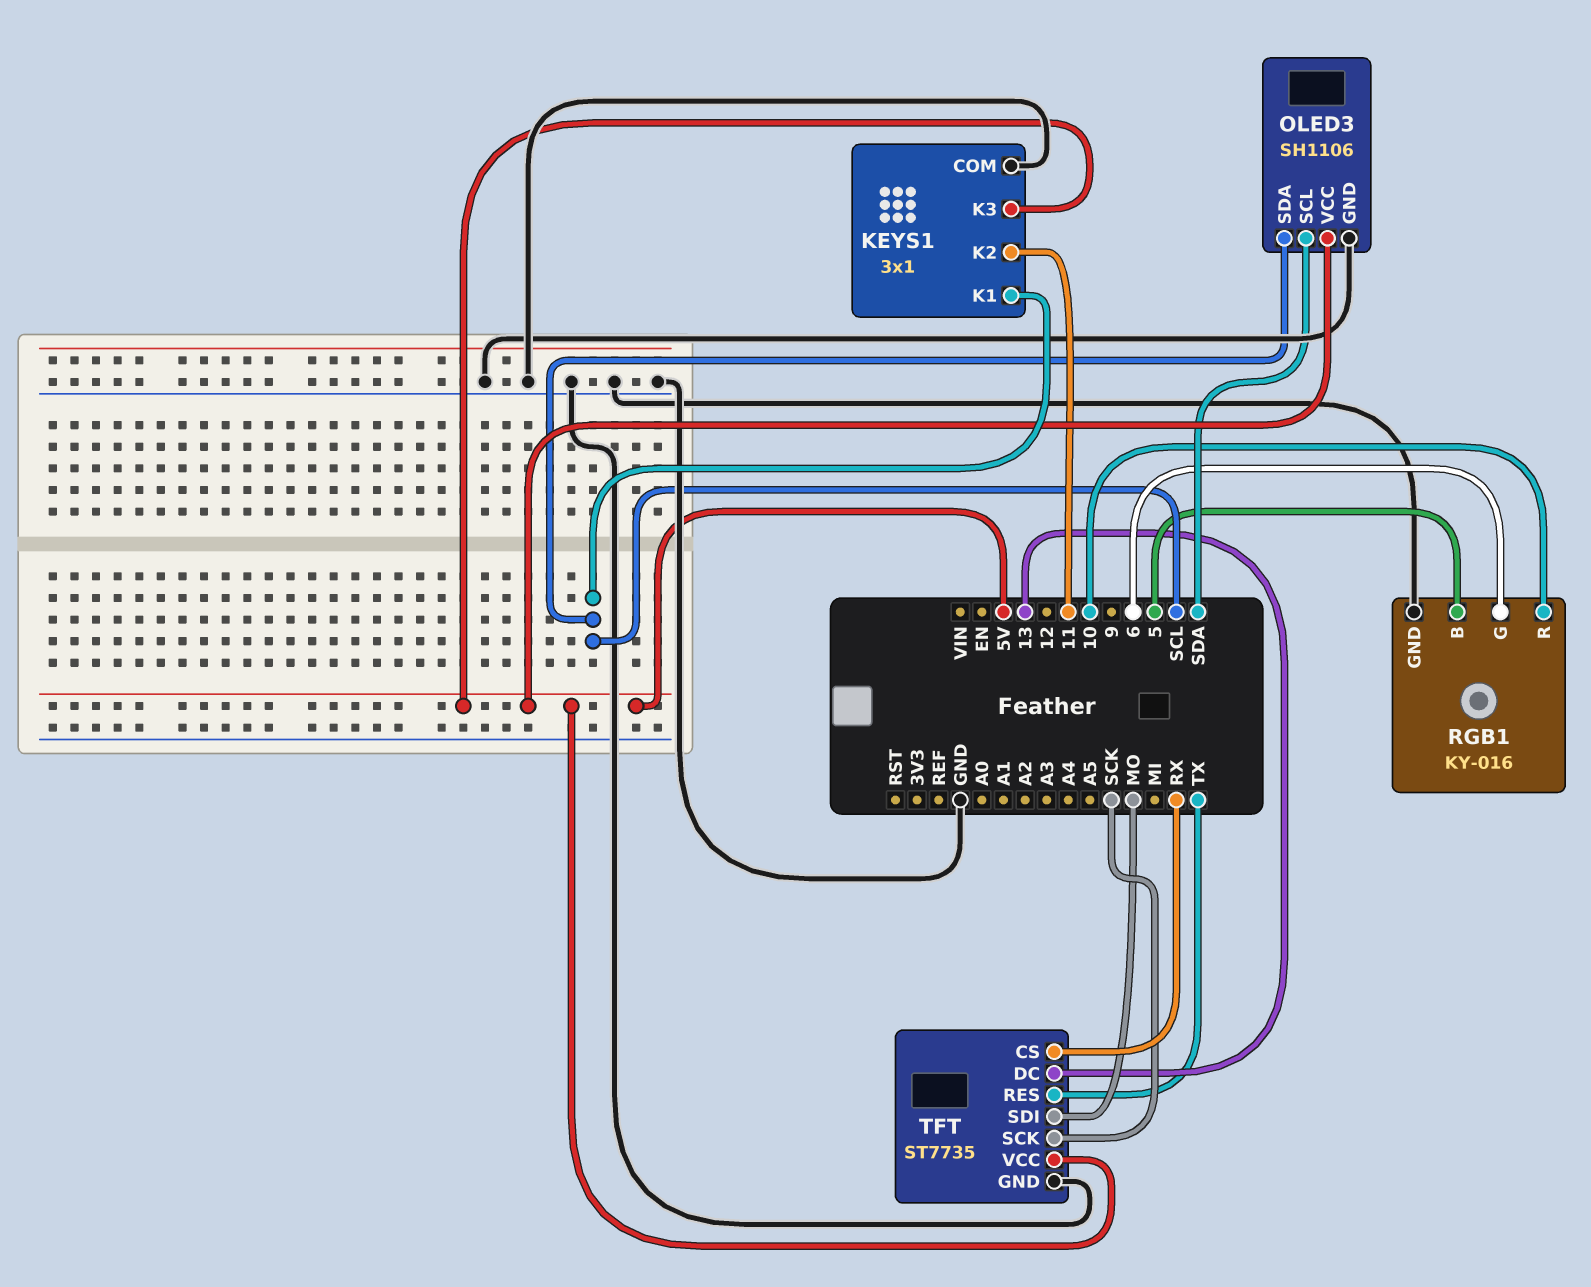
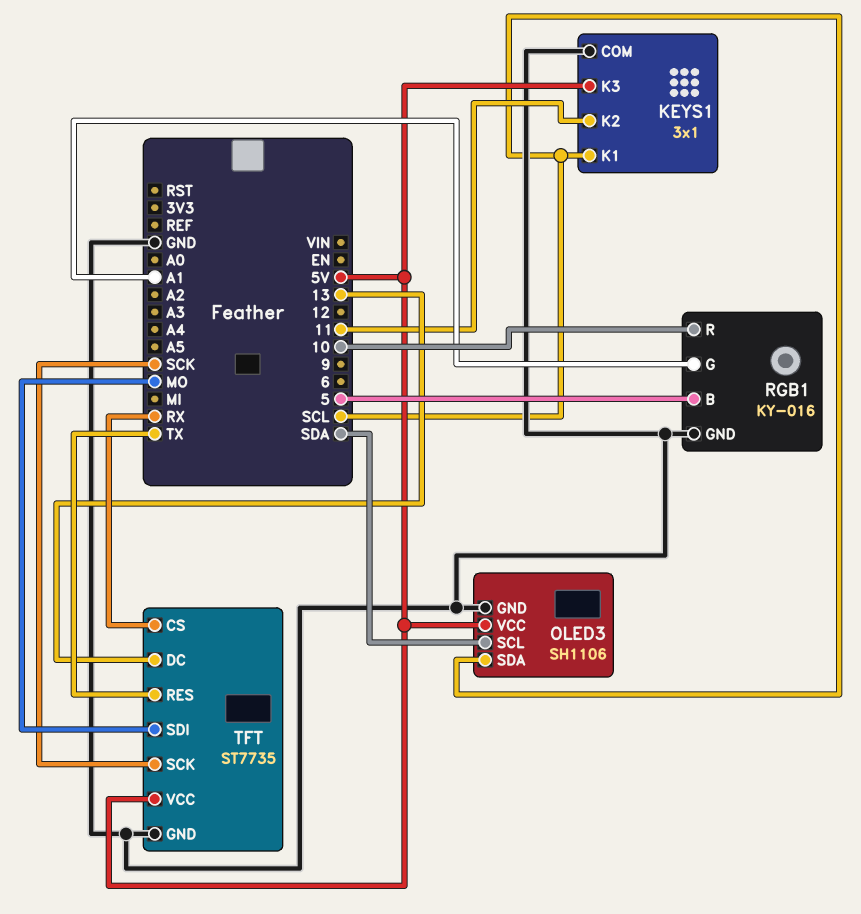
RGB1 pin G: 6 -> A1

